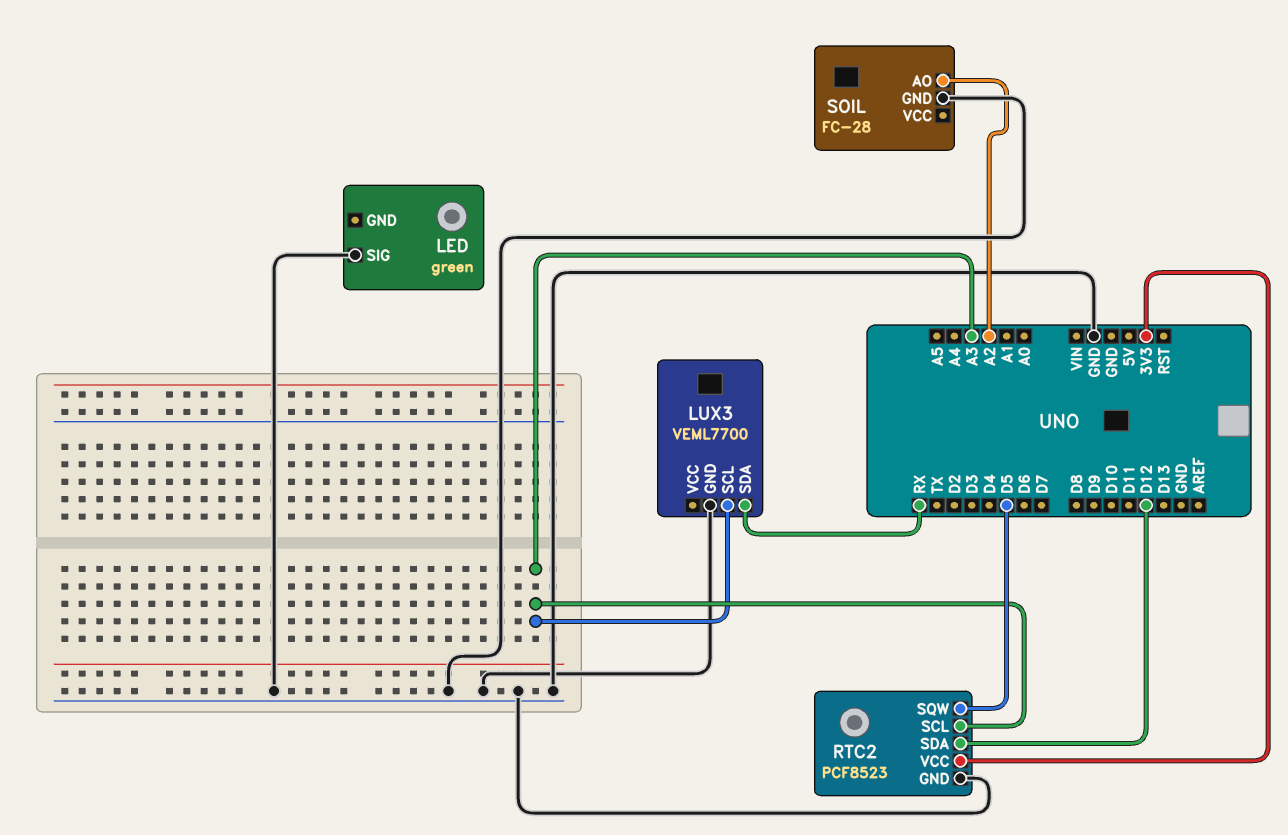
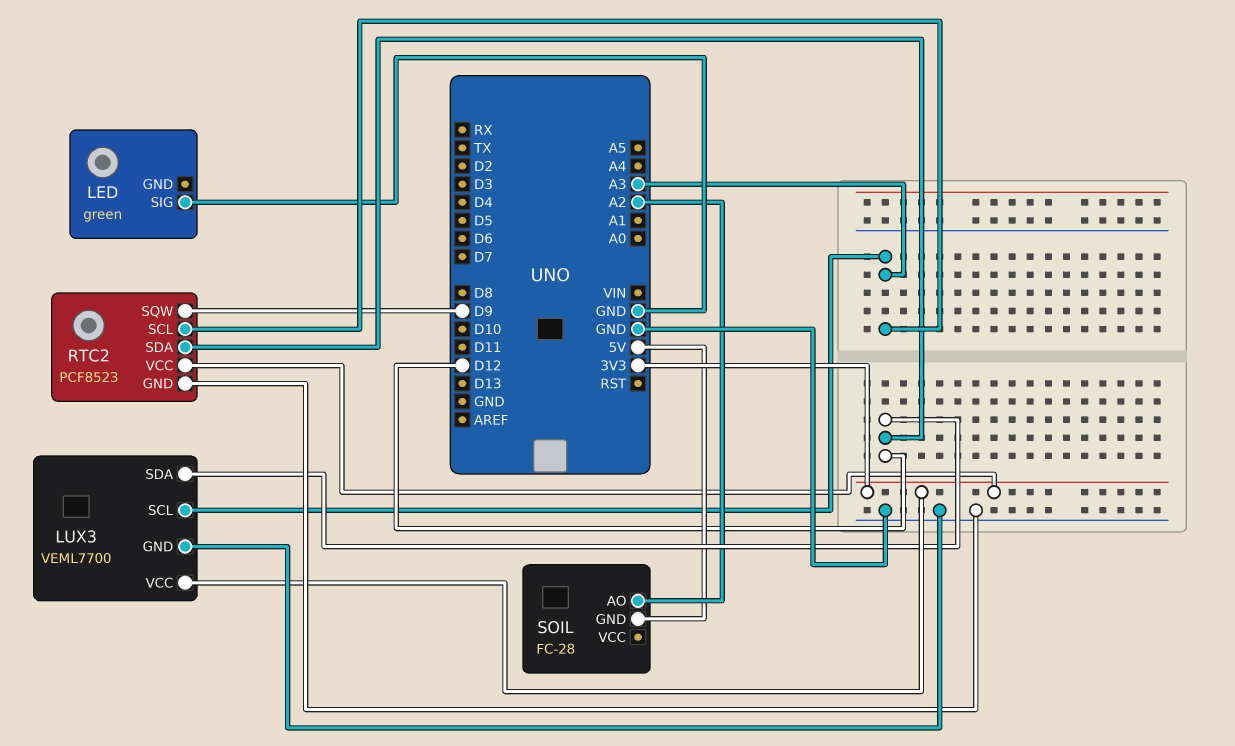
LUX3 pin SDA: RX -> D12
LUX3 pin VCC: none -> 3V3
RTC2 pin SQW: D5 -> D9
SOIL pin GND: GND -> 5V

